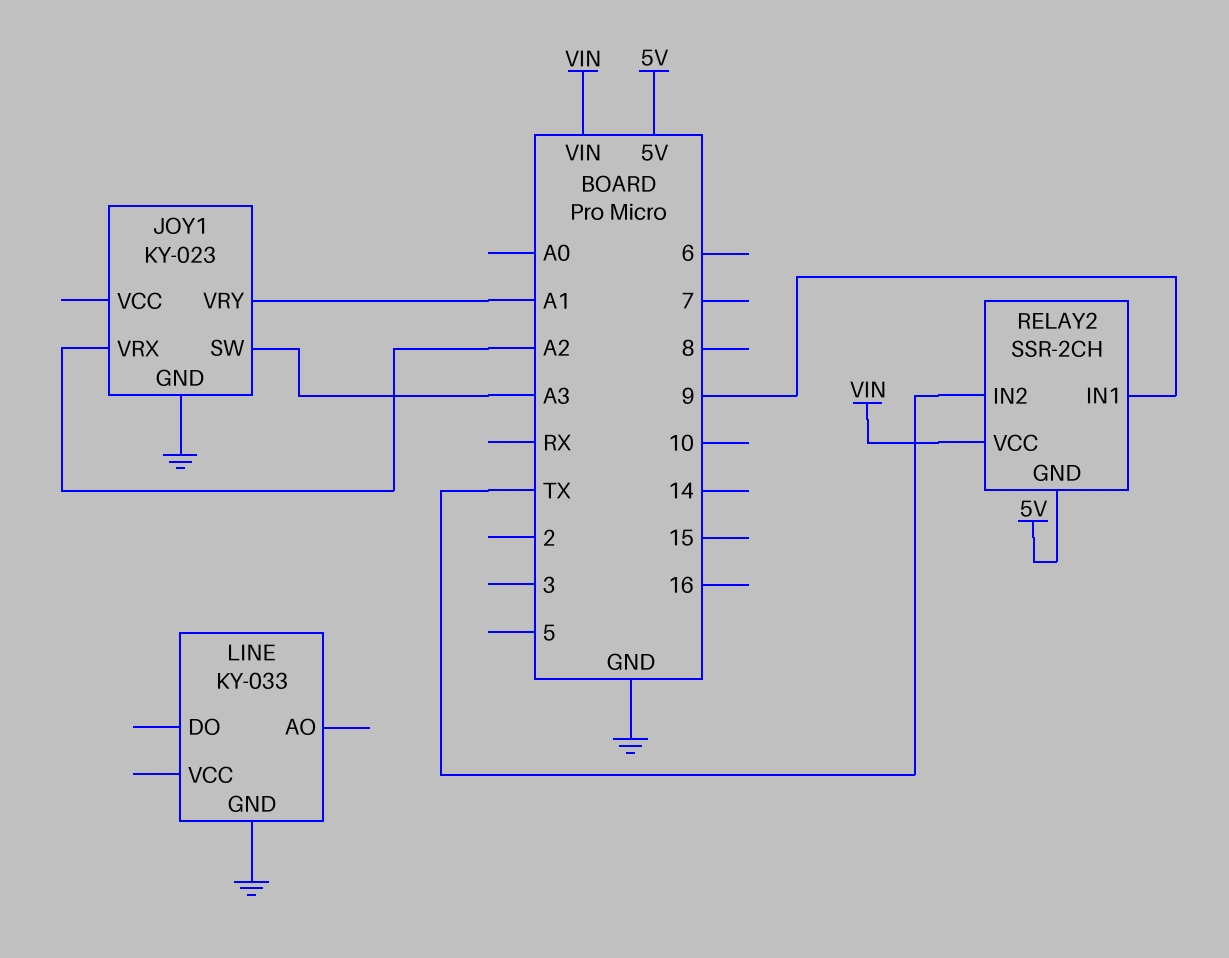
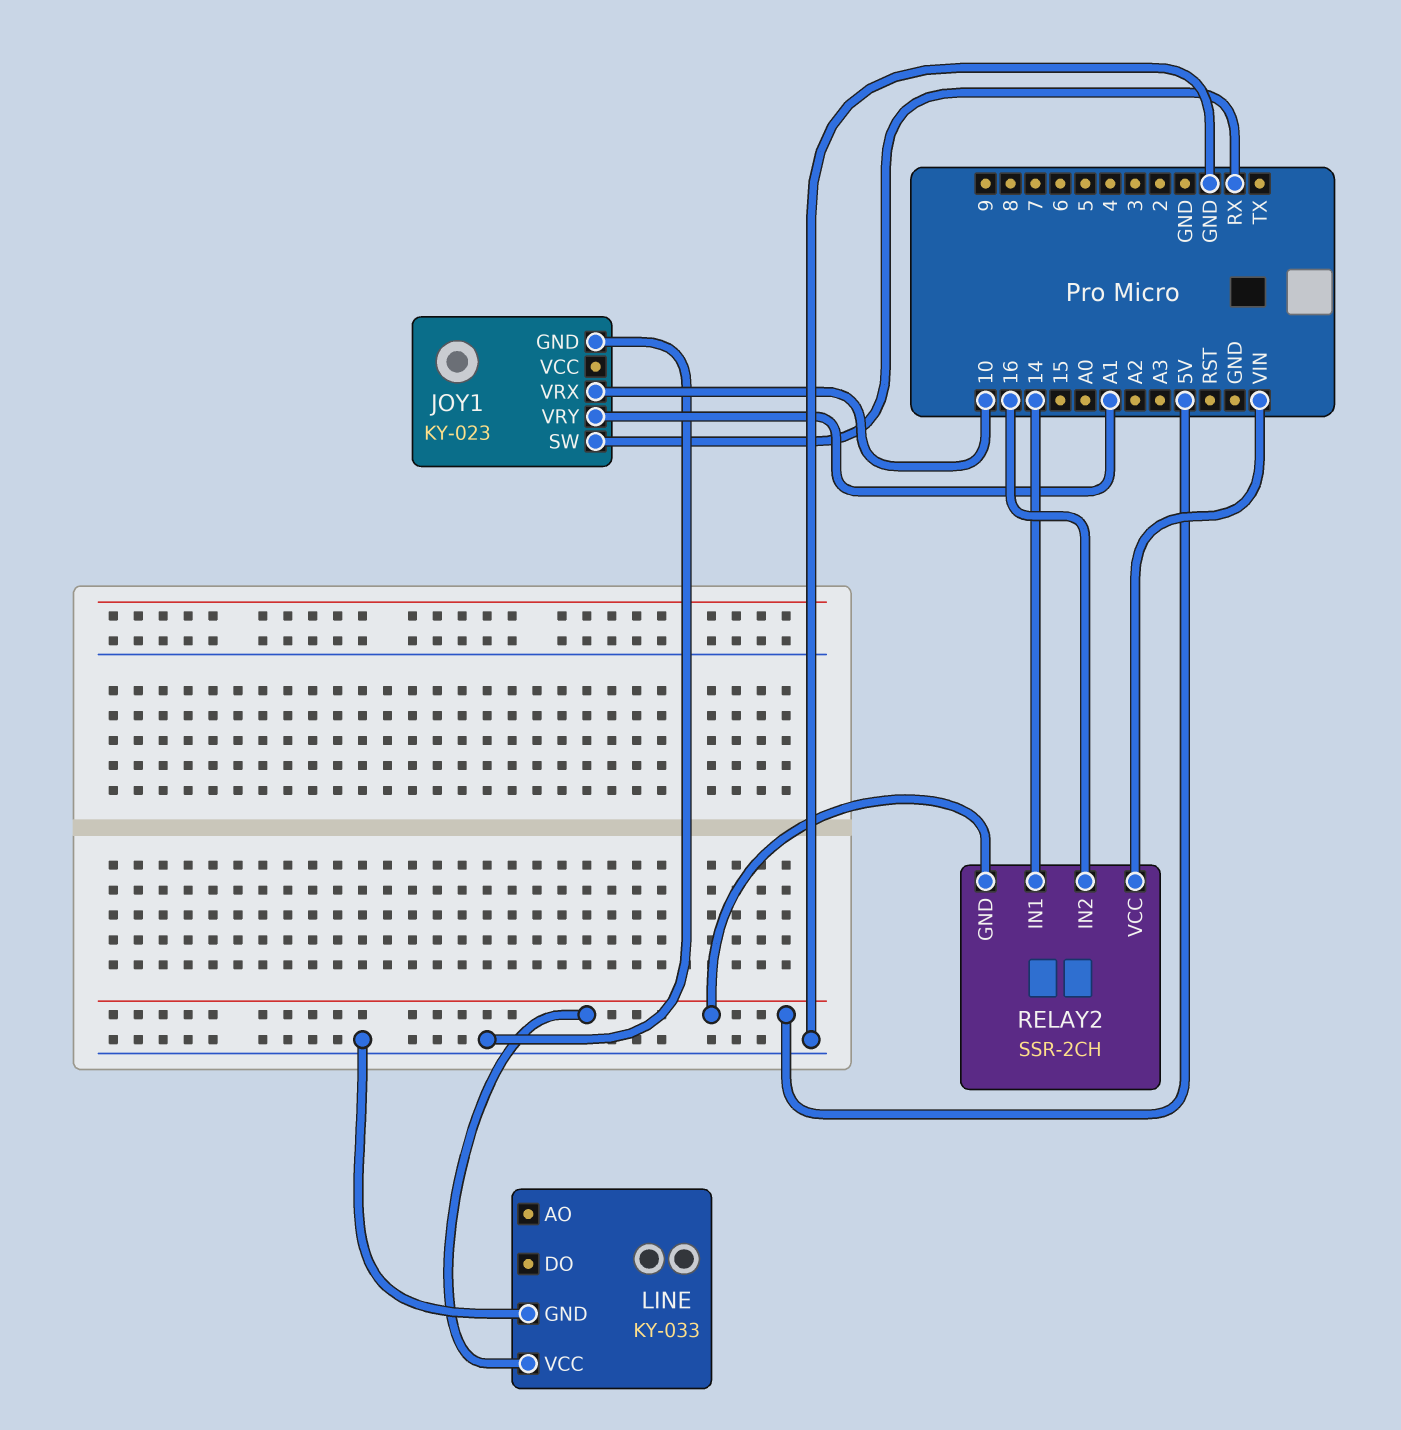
JOY1 pin SW: A3 -> RX
JOY1 pin VRX: A2 -> 10
LINE pin VCC: none -> 5V
RELAY2 pin IN1: 9 -> 14
RELAY2 pin IN2: TX -> 16

